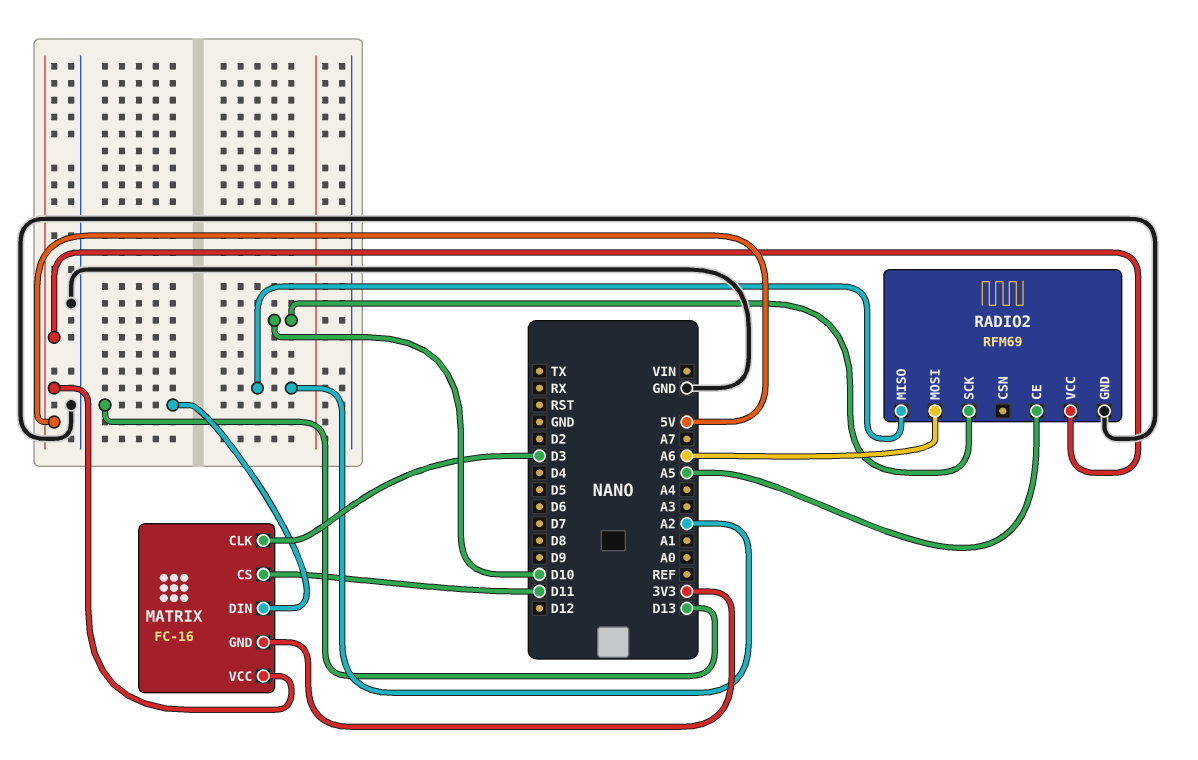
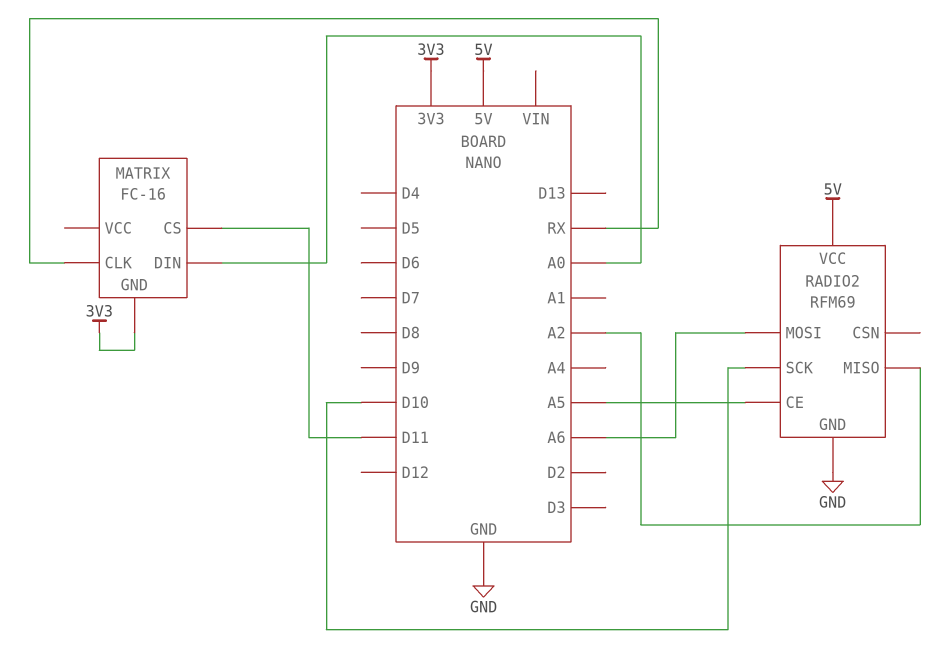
MATRIX pin CLK: D3 -> RX
MATRIX pin DIN: D13 -> A0
MATRIX pin VCC: 5V -> none

